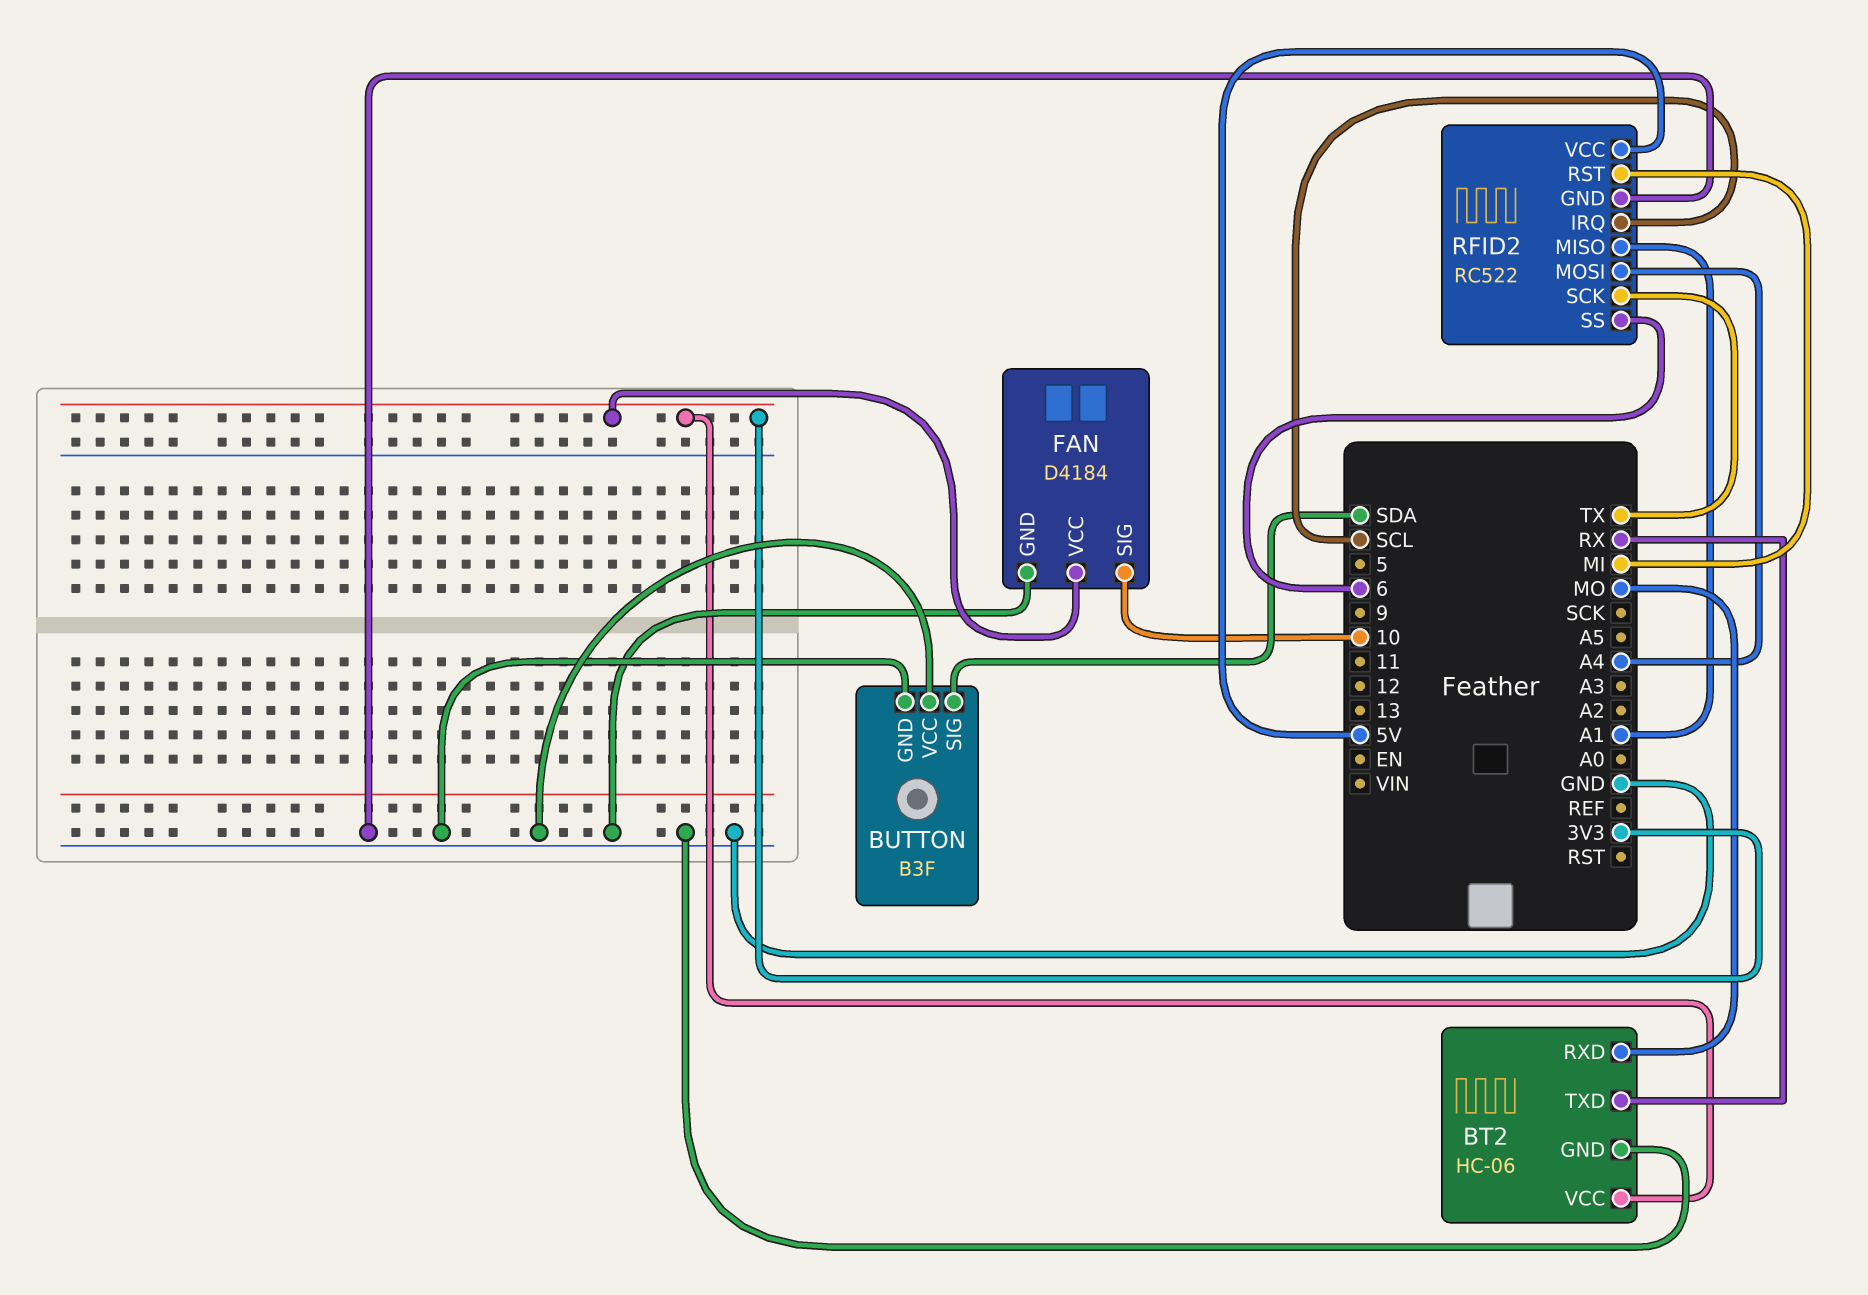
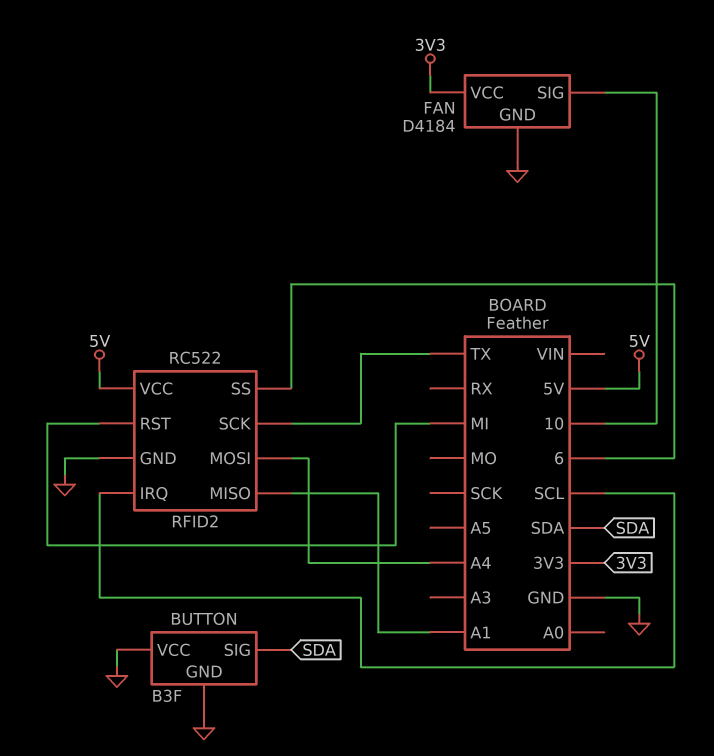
BT2: HC-06 -> none
BT2 pin GND: GND -> none
BT2 pin RXD: MO -> none
BT2 pin TXD: RX -> none
BT2 pin VCC: 3V3 -> none

